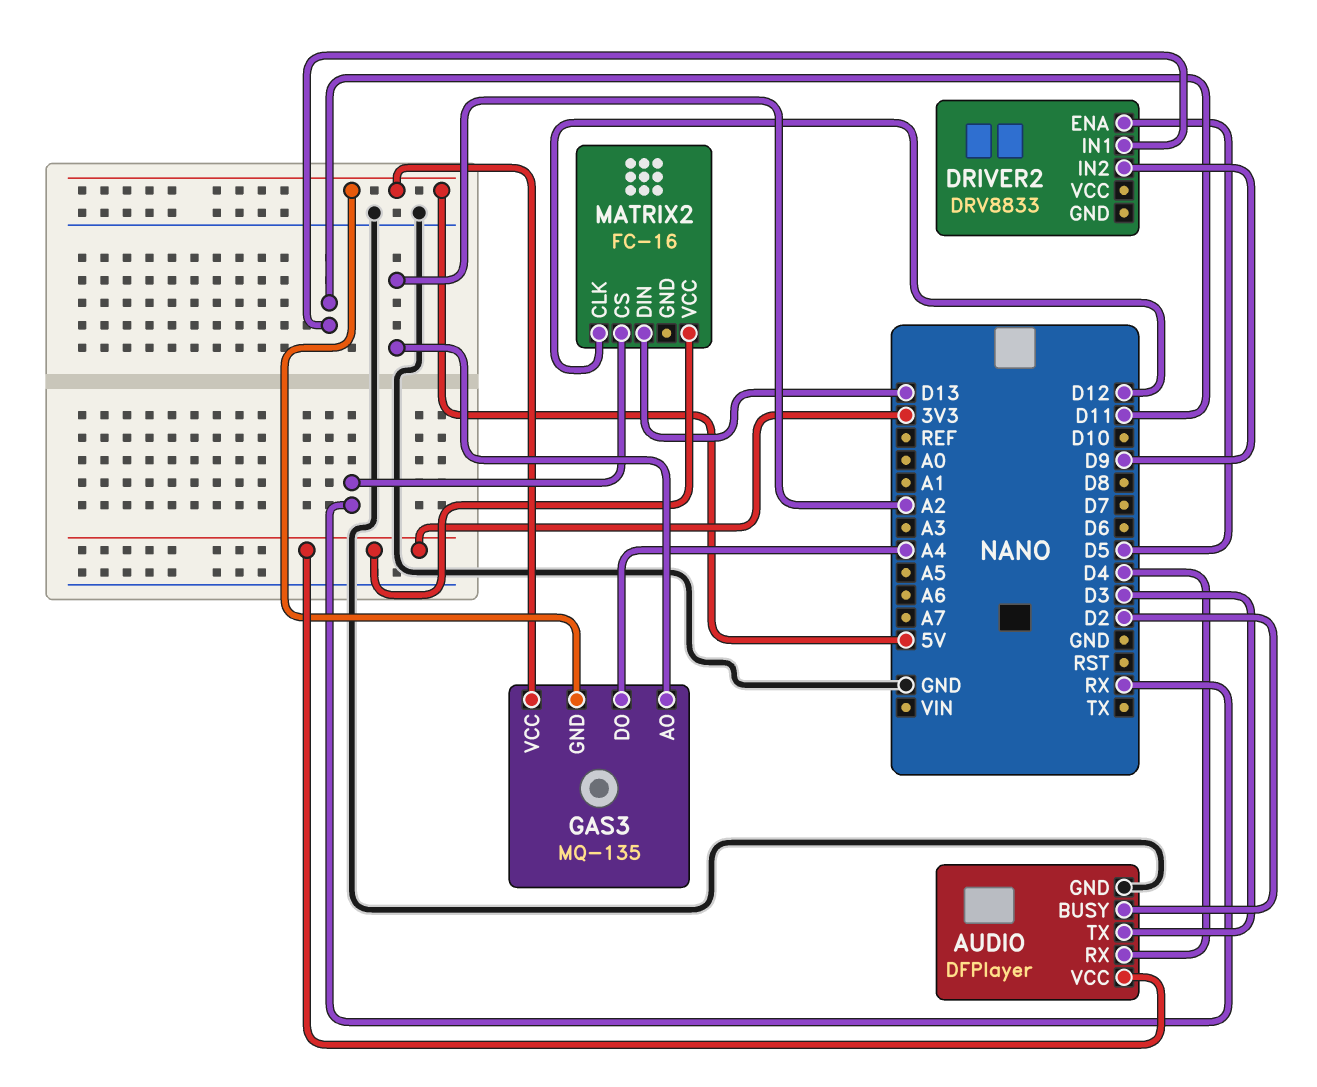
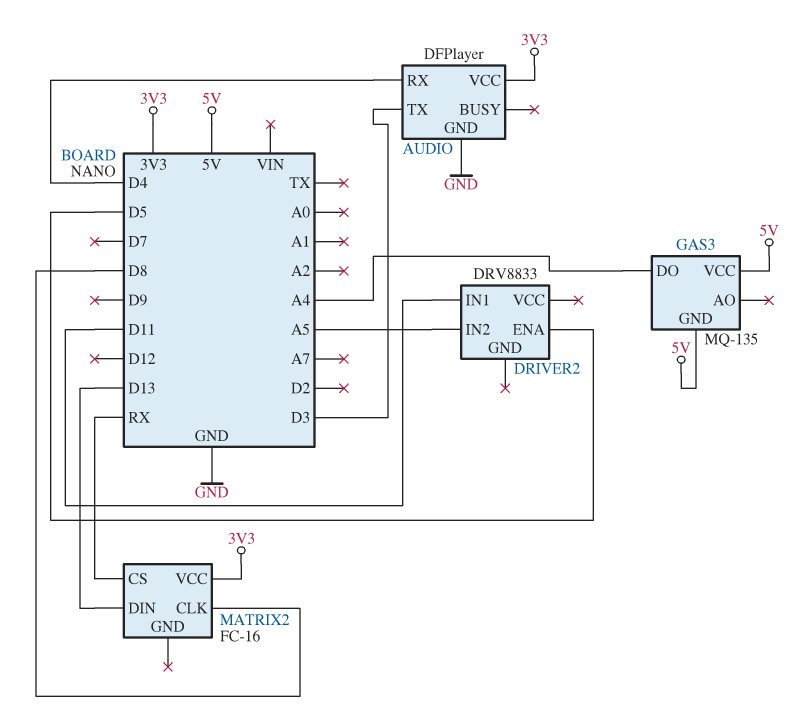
AUDIO pin BUSY: D2 -> none
DRIVER2 pin IN2: D9 -> A5
GAS3 pin AO: A2 -> none
MATRIX2 pin CLK: D12 -> D8

